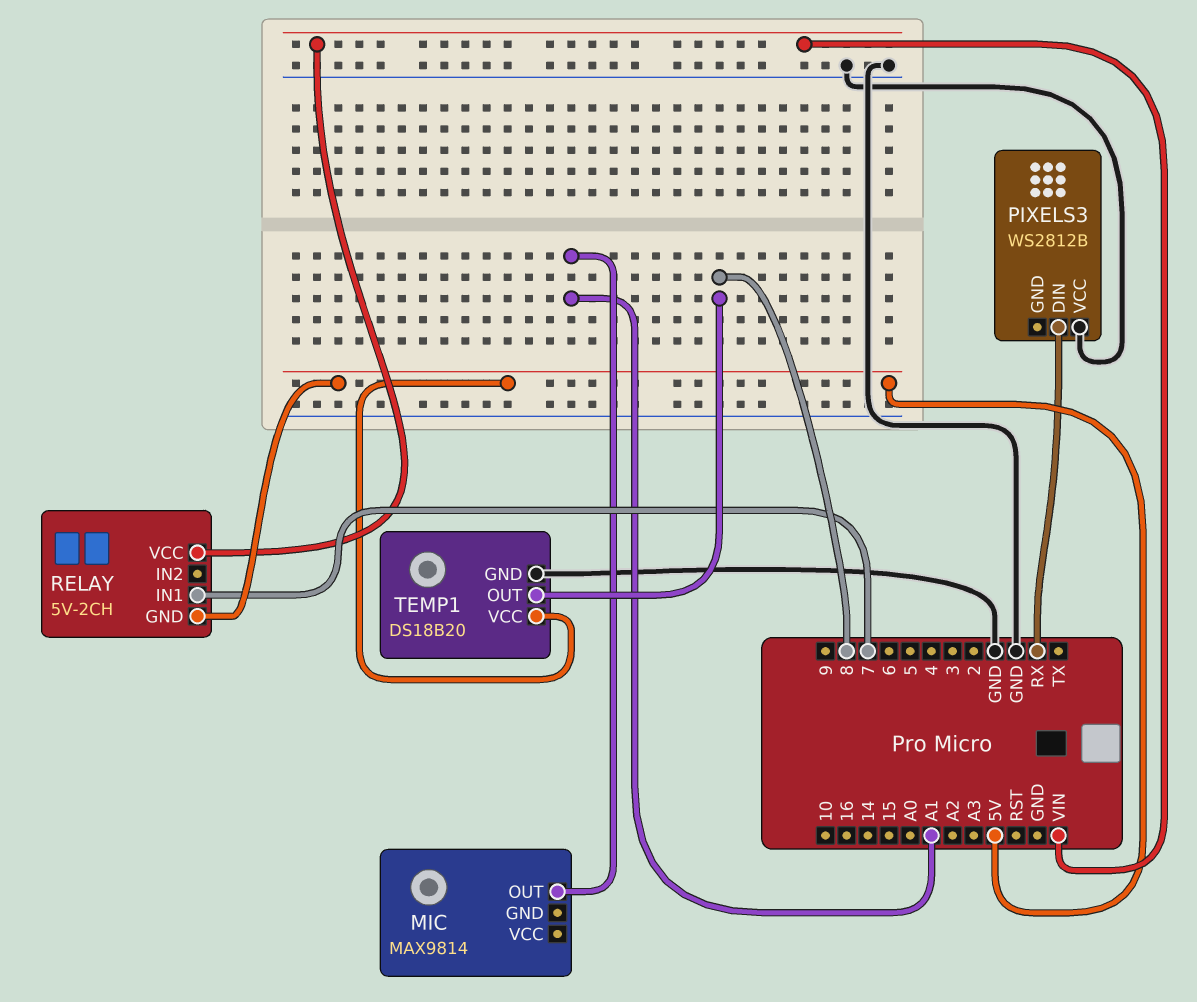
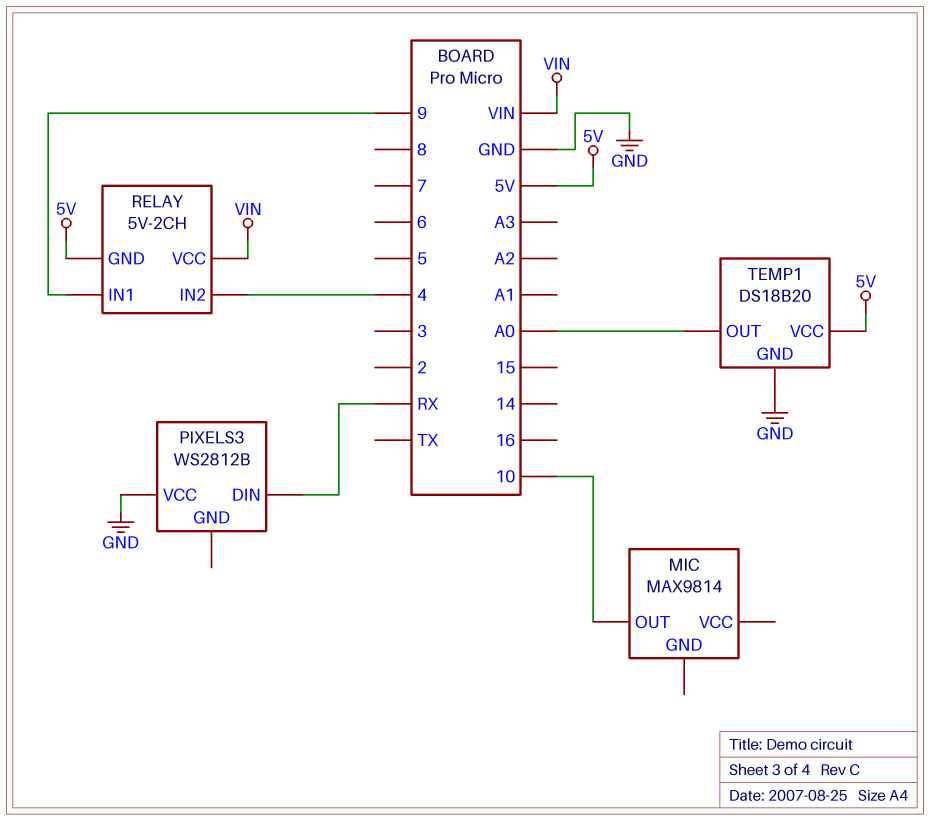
MIC pin OUT: A1 -> 10
RELAY pin IN1: 7 -> 9
RELAY pin IN2: none -> 4
TEMP1 pin OUT: 8 -> A0

